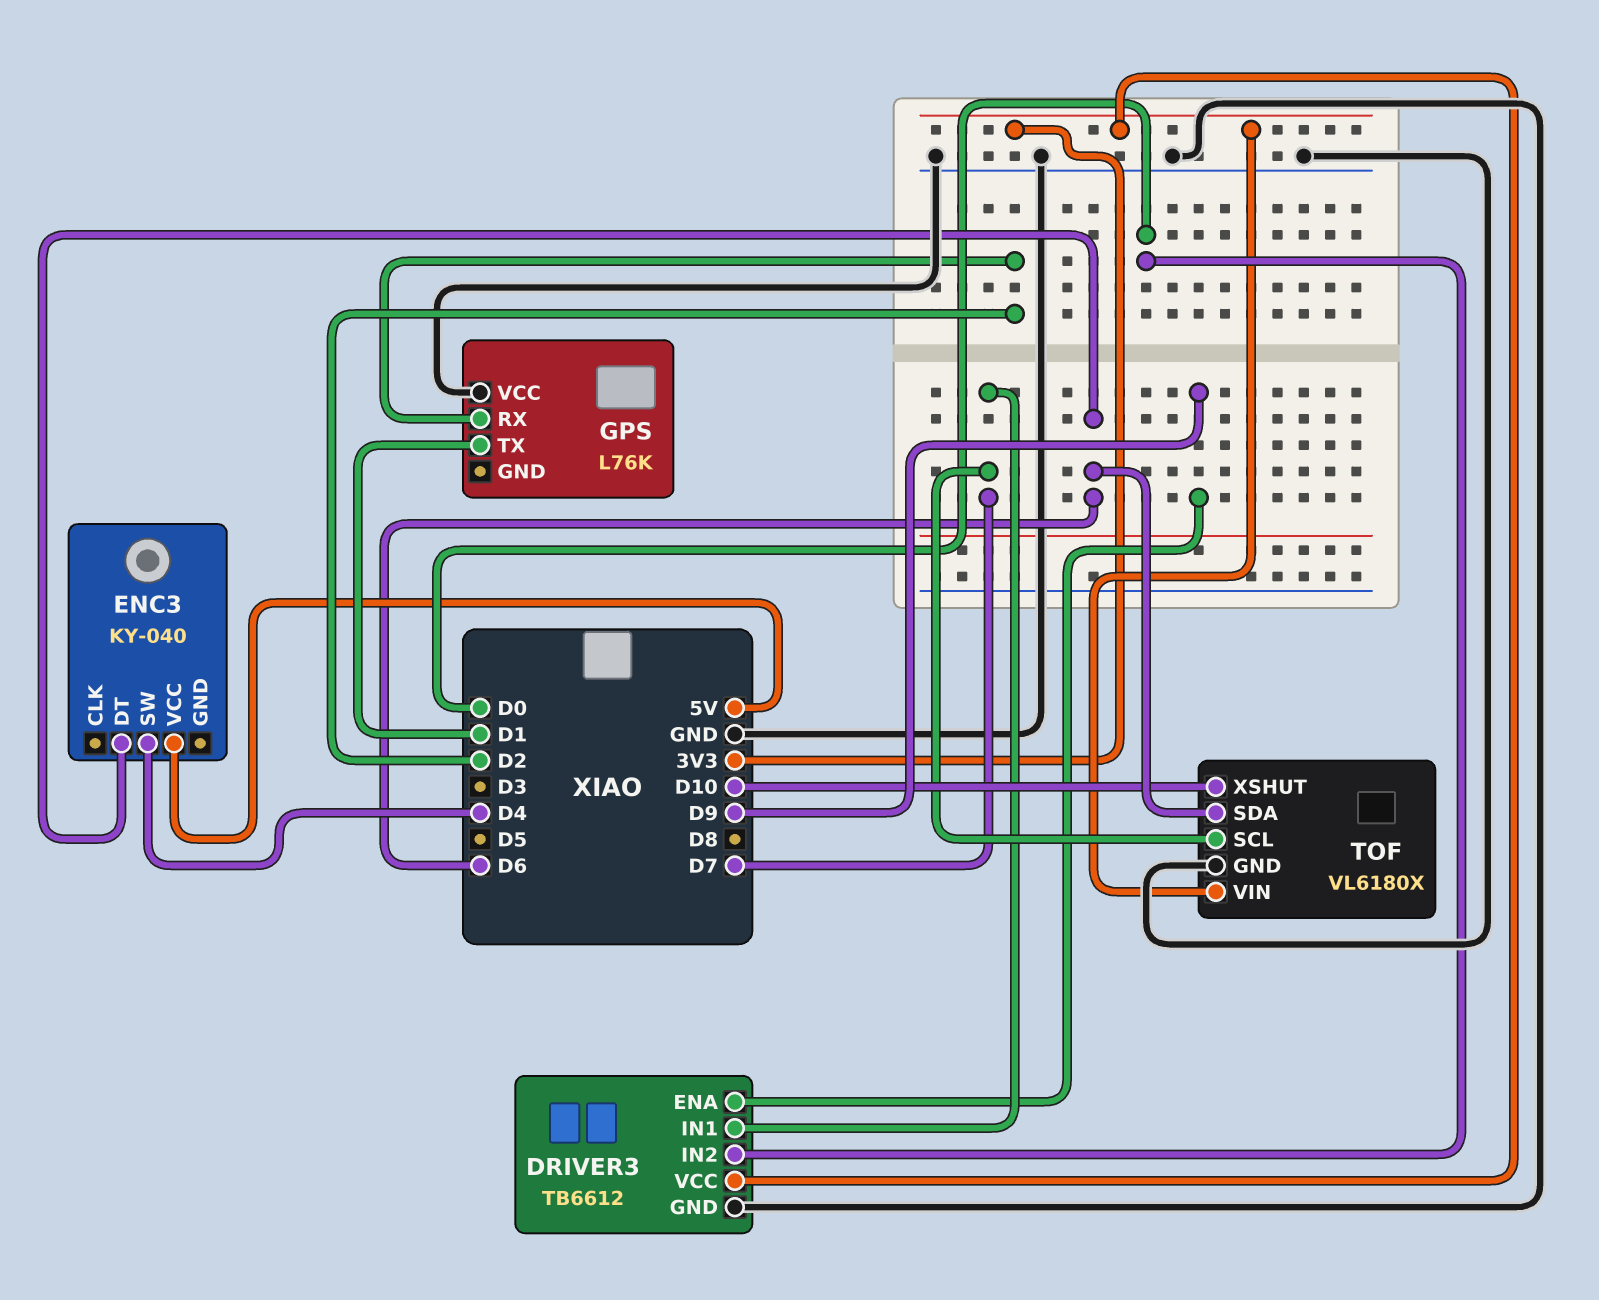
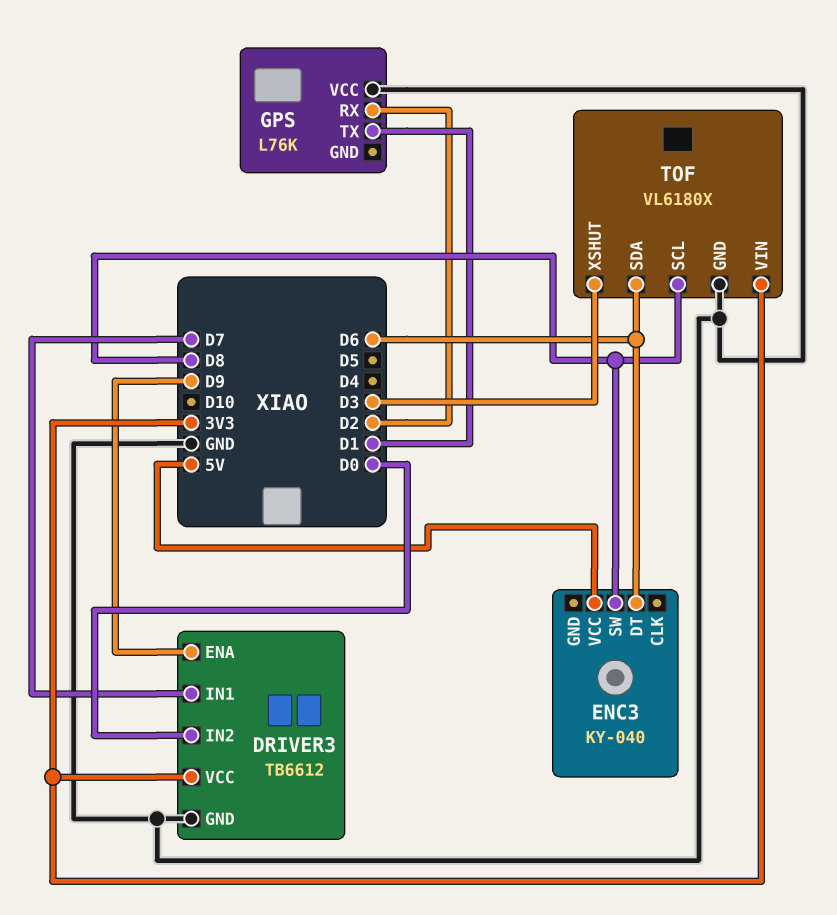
ENC3 pin SW: D4 -> D8
TOF pin SCL: D7 -> D8
TOF pin XSHUT: D10 -> D3

